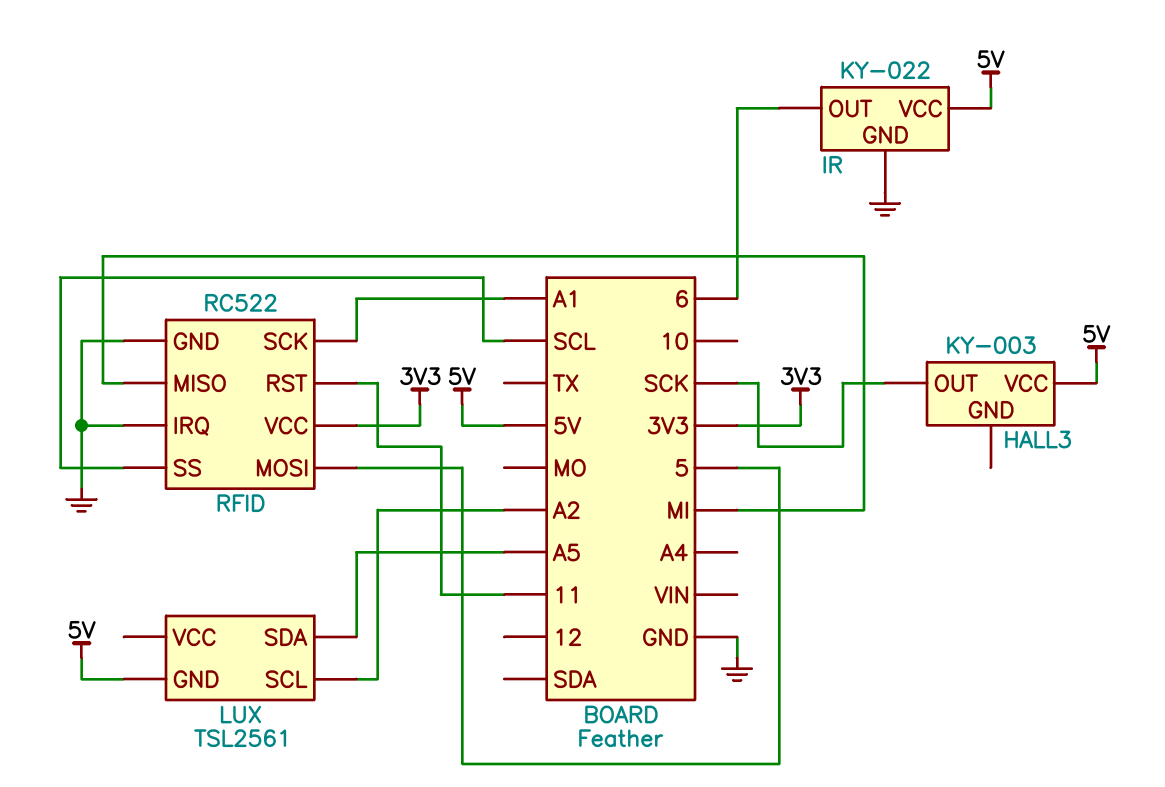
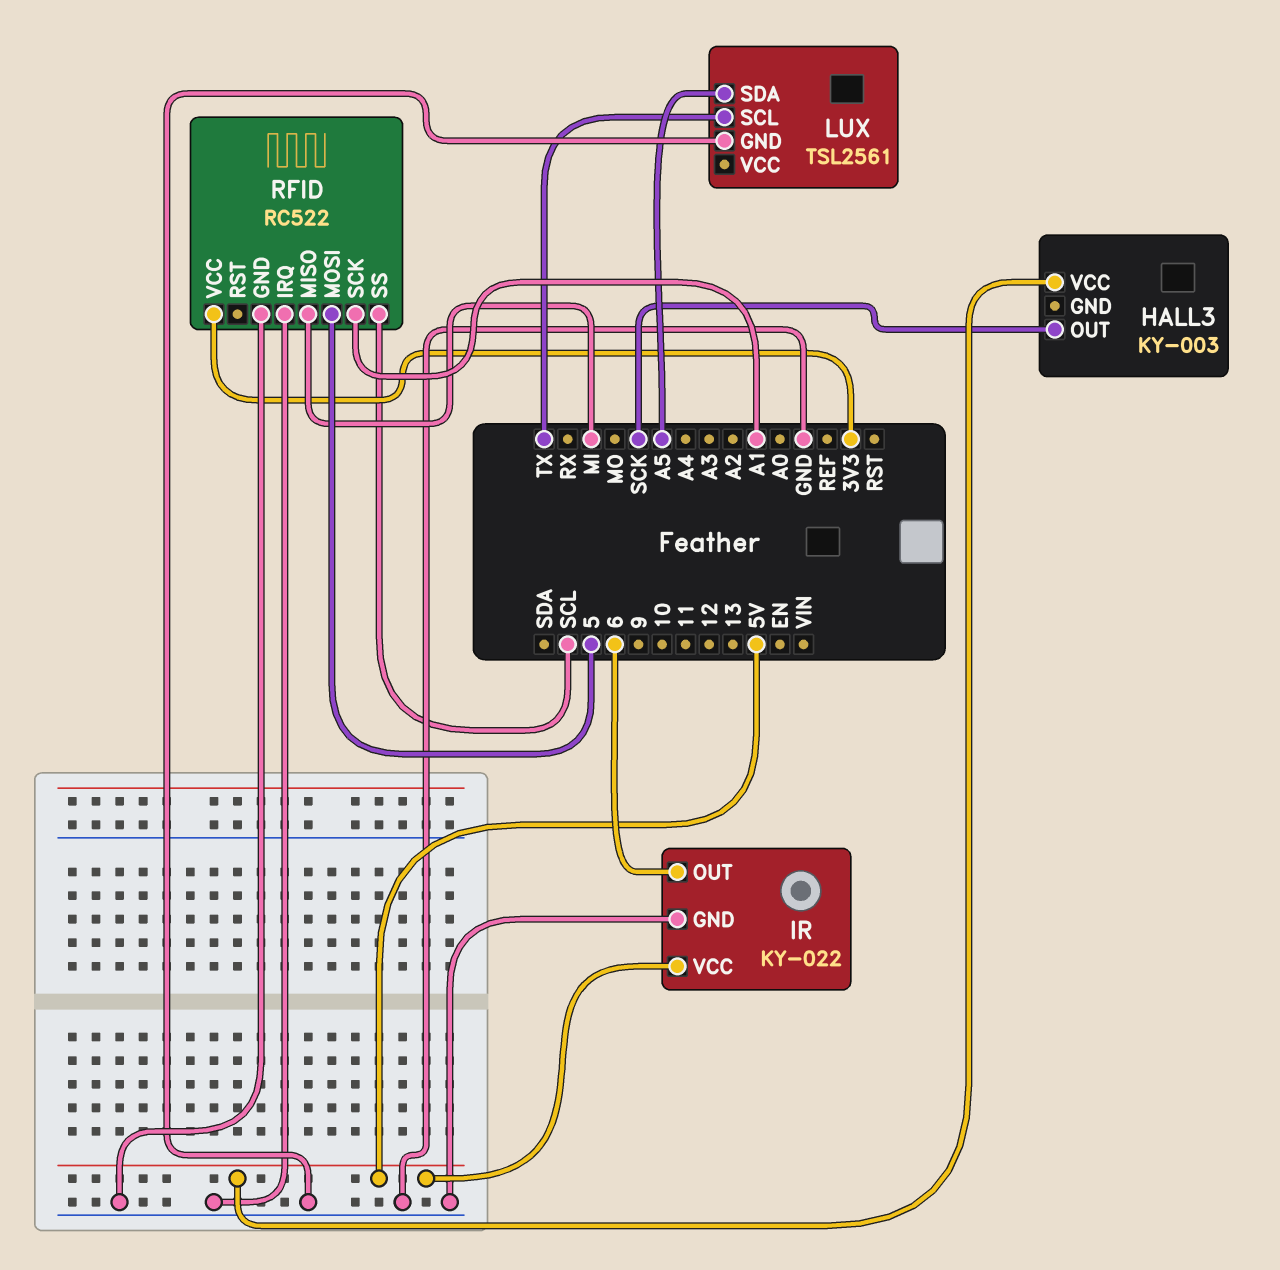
LUX pin GND: 5V -> GND
LUX pin SCL: A2 -> TX
RFID pin RST: 11 -> none

